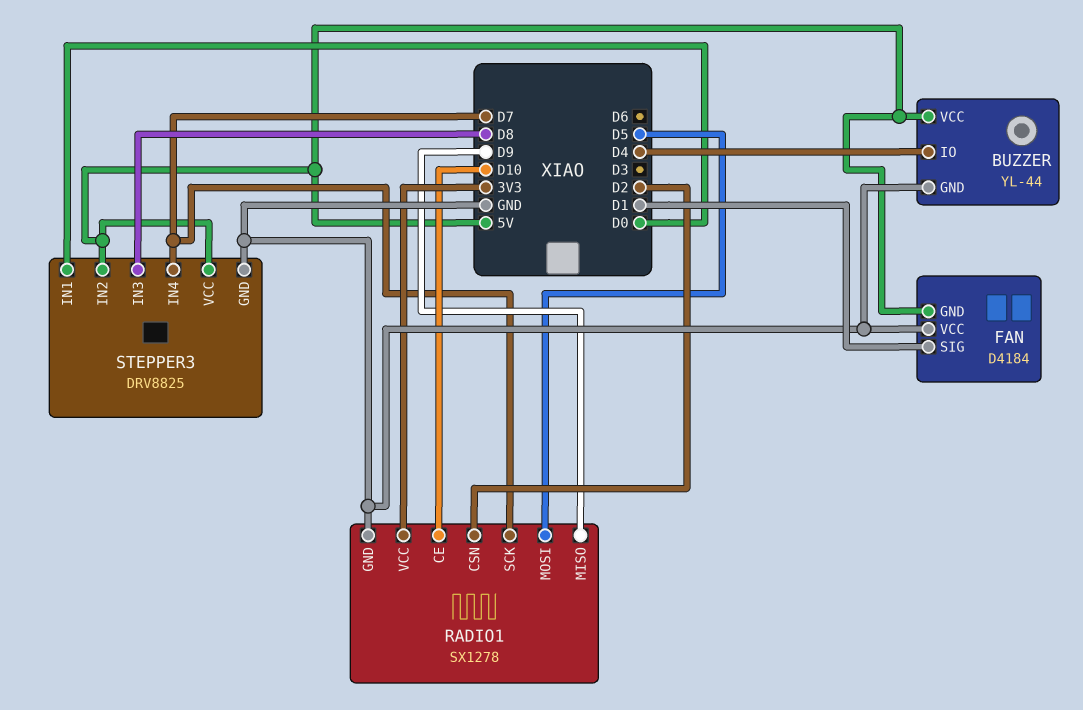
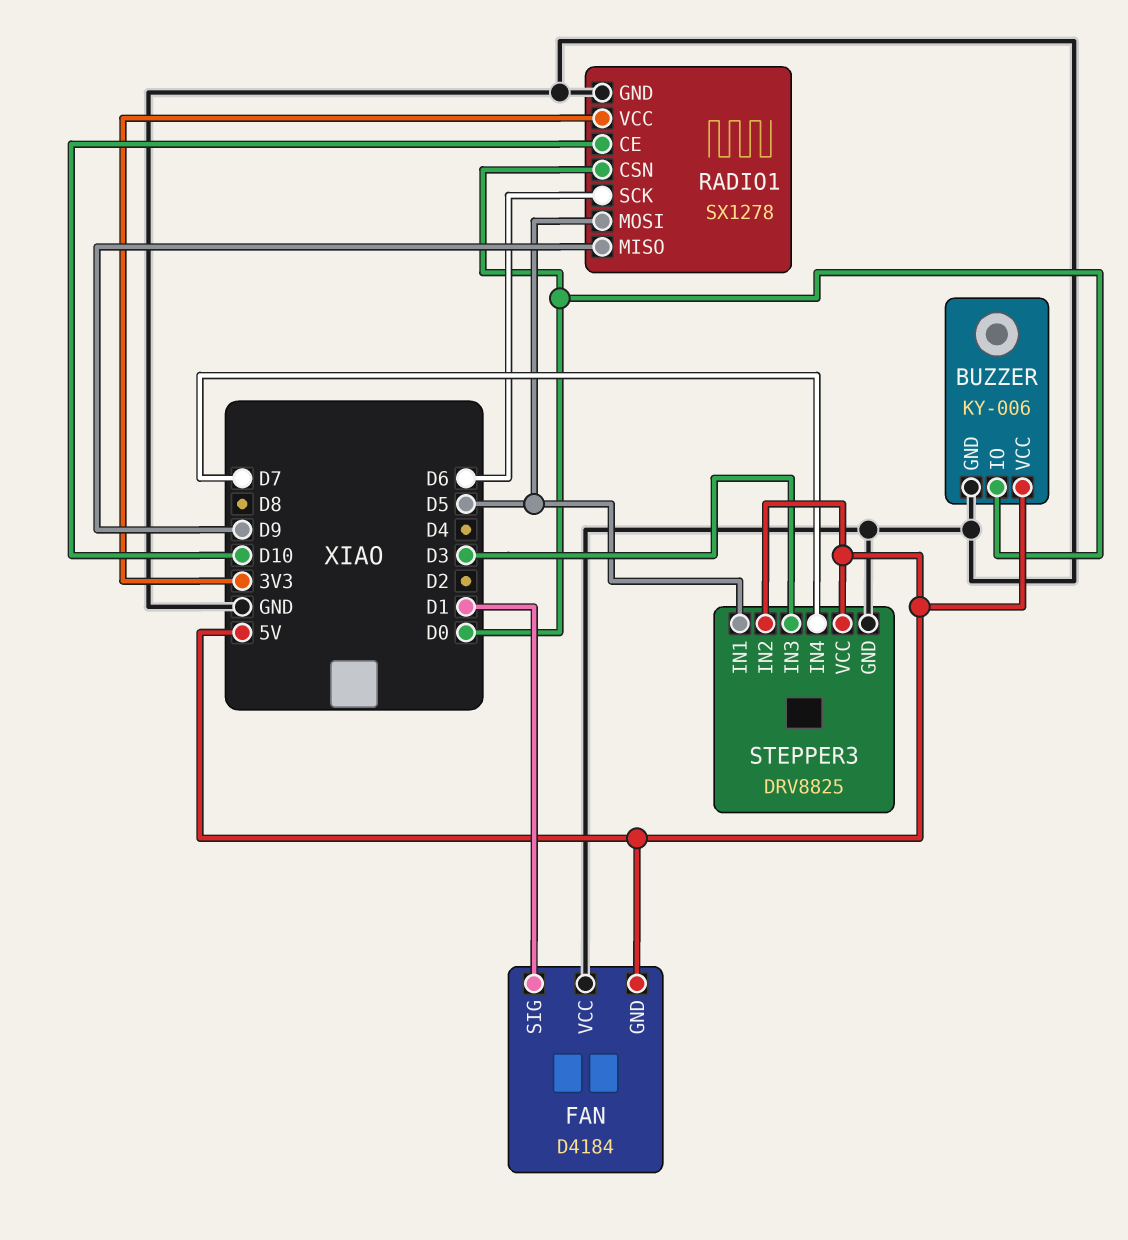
BUZZER: YL-44 -> KY-006
BUZZER pin IO: D4 -> D0
RADIO1 pin CSN: D2 -> D0
RADIO1 pin SCK: D7 -> D6
STEPPER3 pin IN1: D0 -> D5
STEPPER3 pin IN3: D8 -> D3

